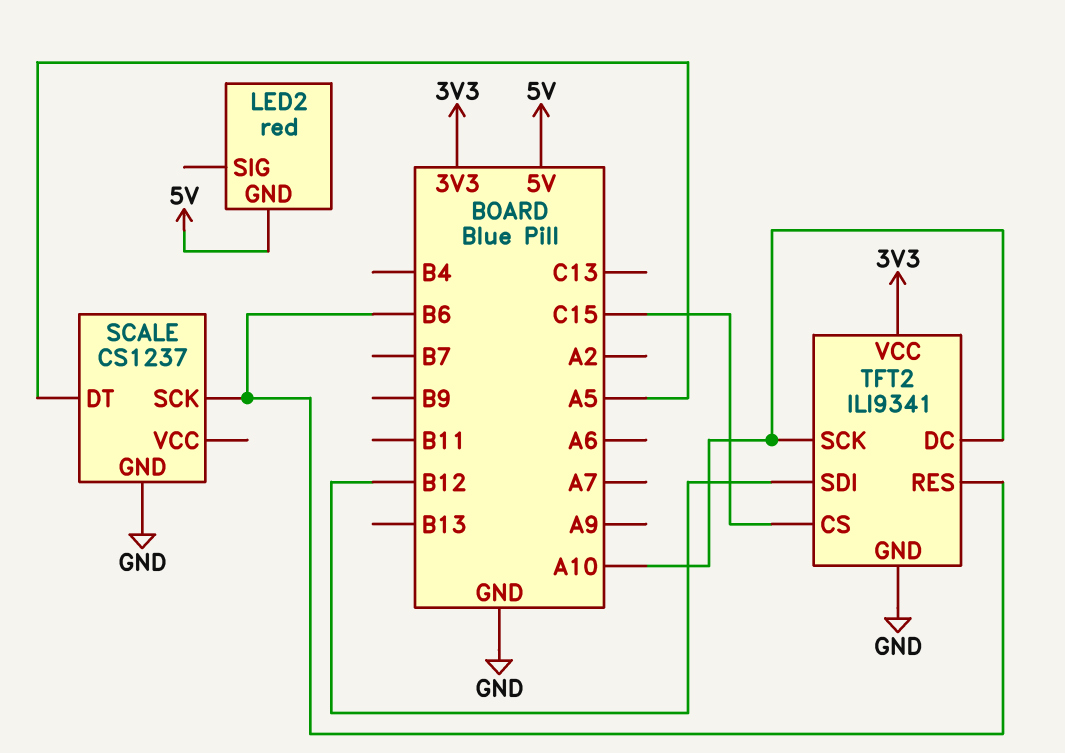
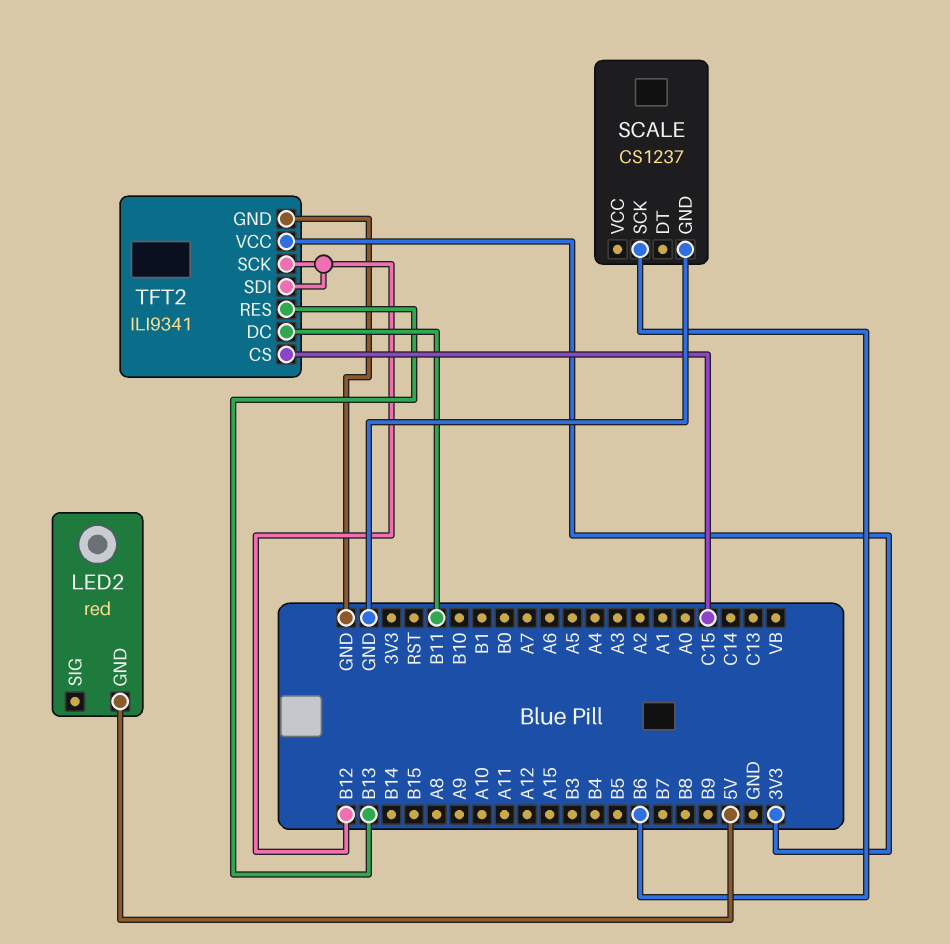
SCALE pin DT: A5 -> none
TFT2 pin DC: A10 -> B11
TFT2 pin RES: B6 -> B13
TFT2 pin SCK: A10 -> B12

